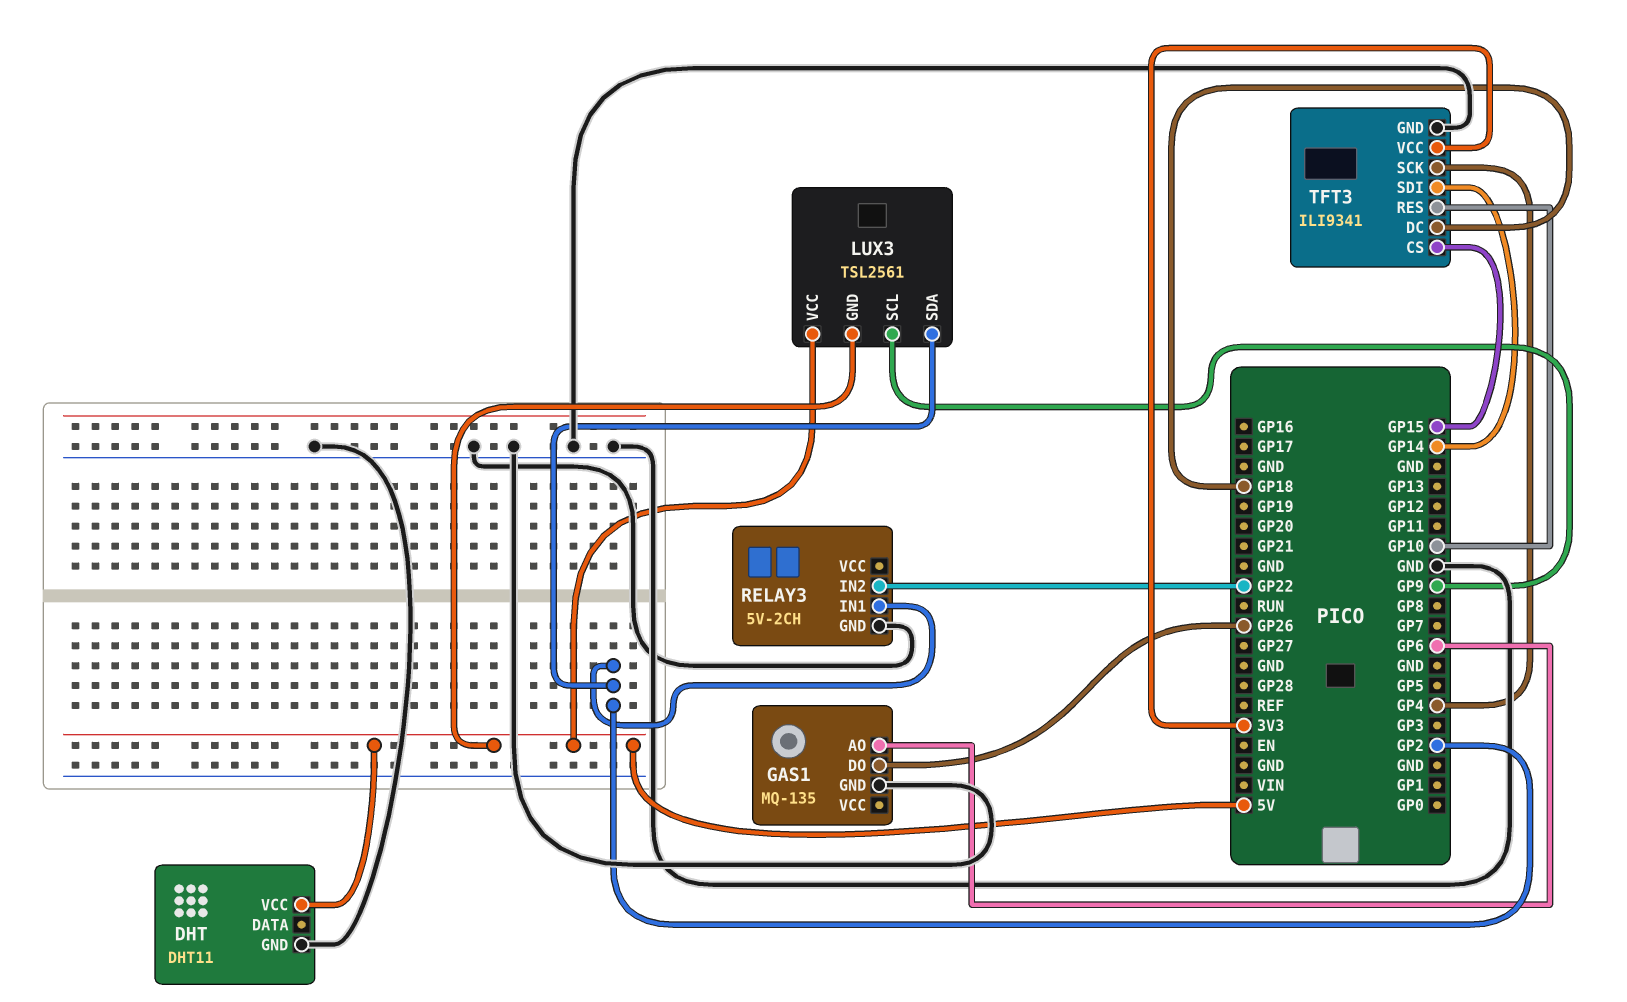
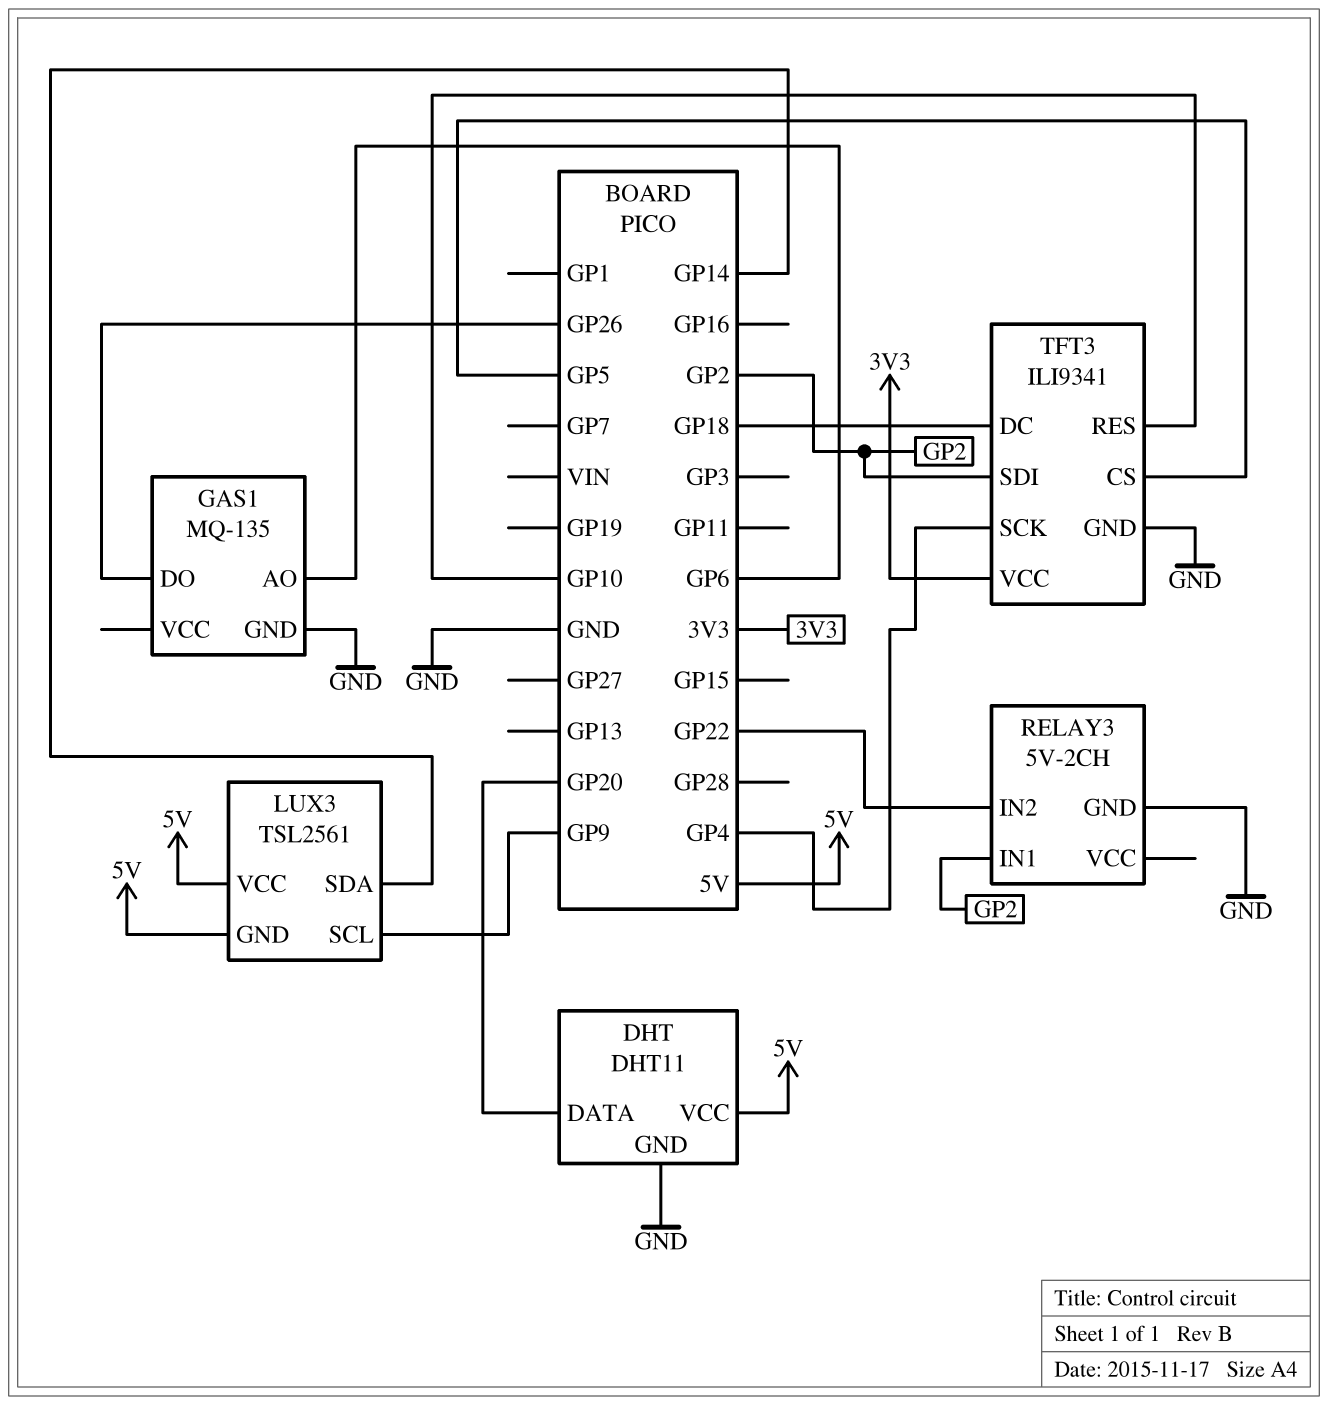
DHT pin DATA: none -> GP20
LUX3 pin SDA: GP2 -> GP14
TFT3 pin CS: GP15 -> GP5
TFT3 pin SDI: GP14 -> GP2

